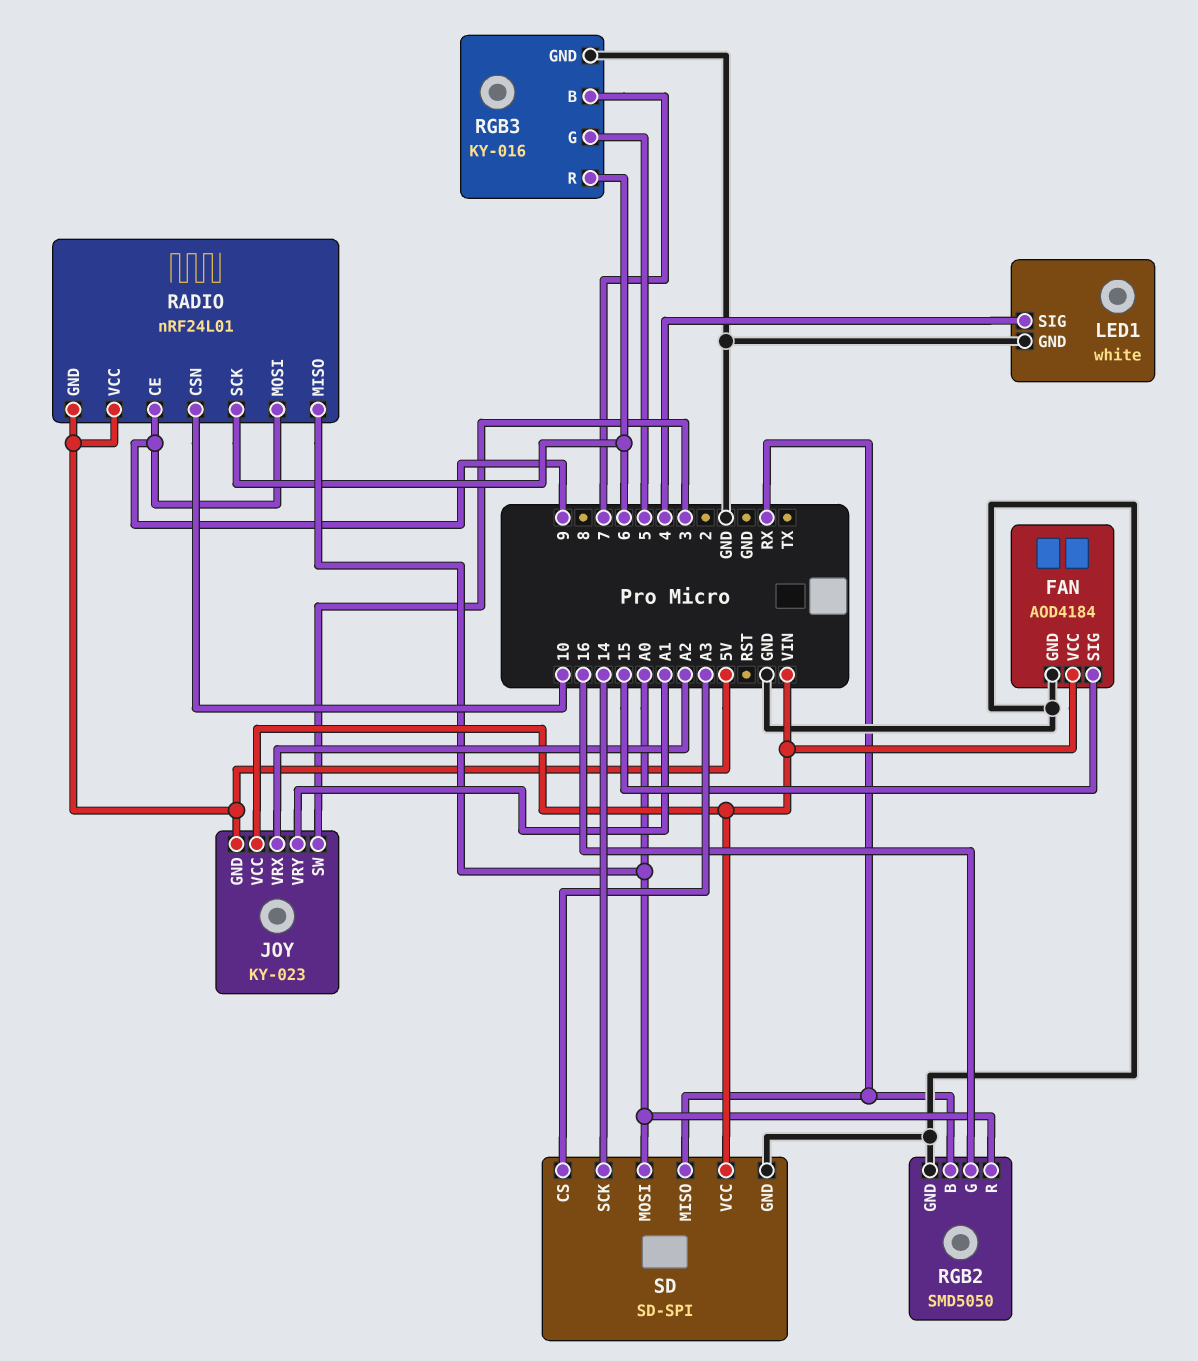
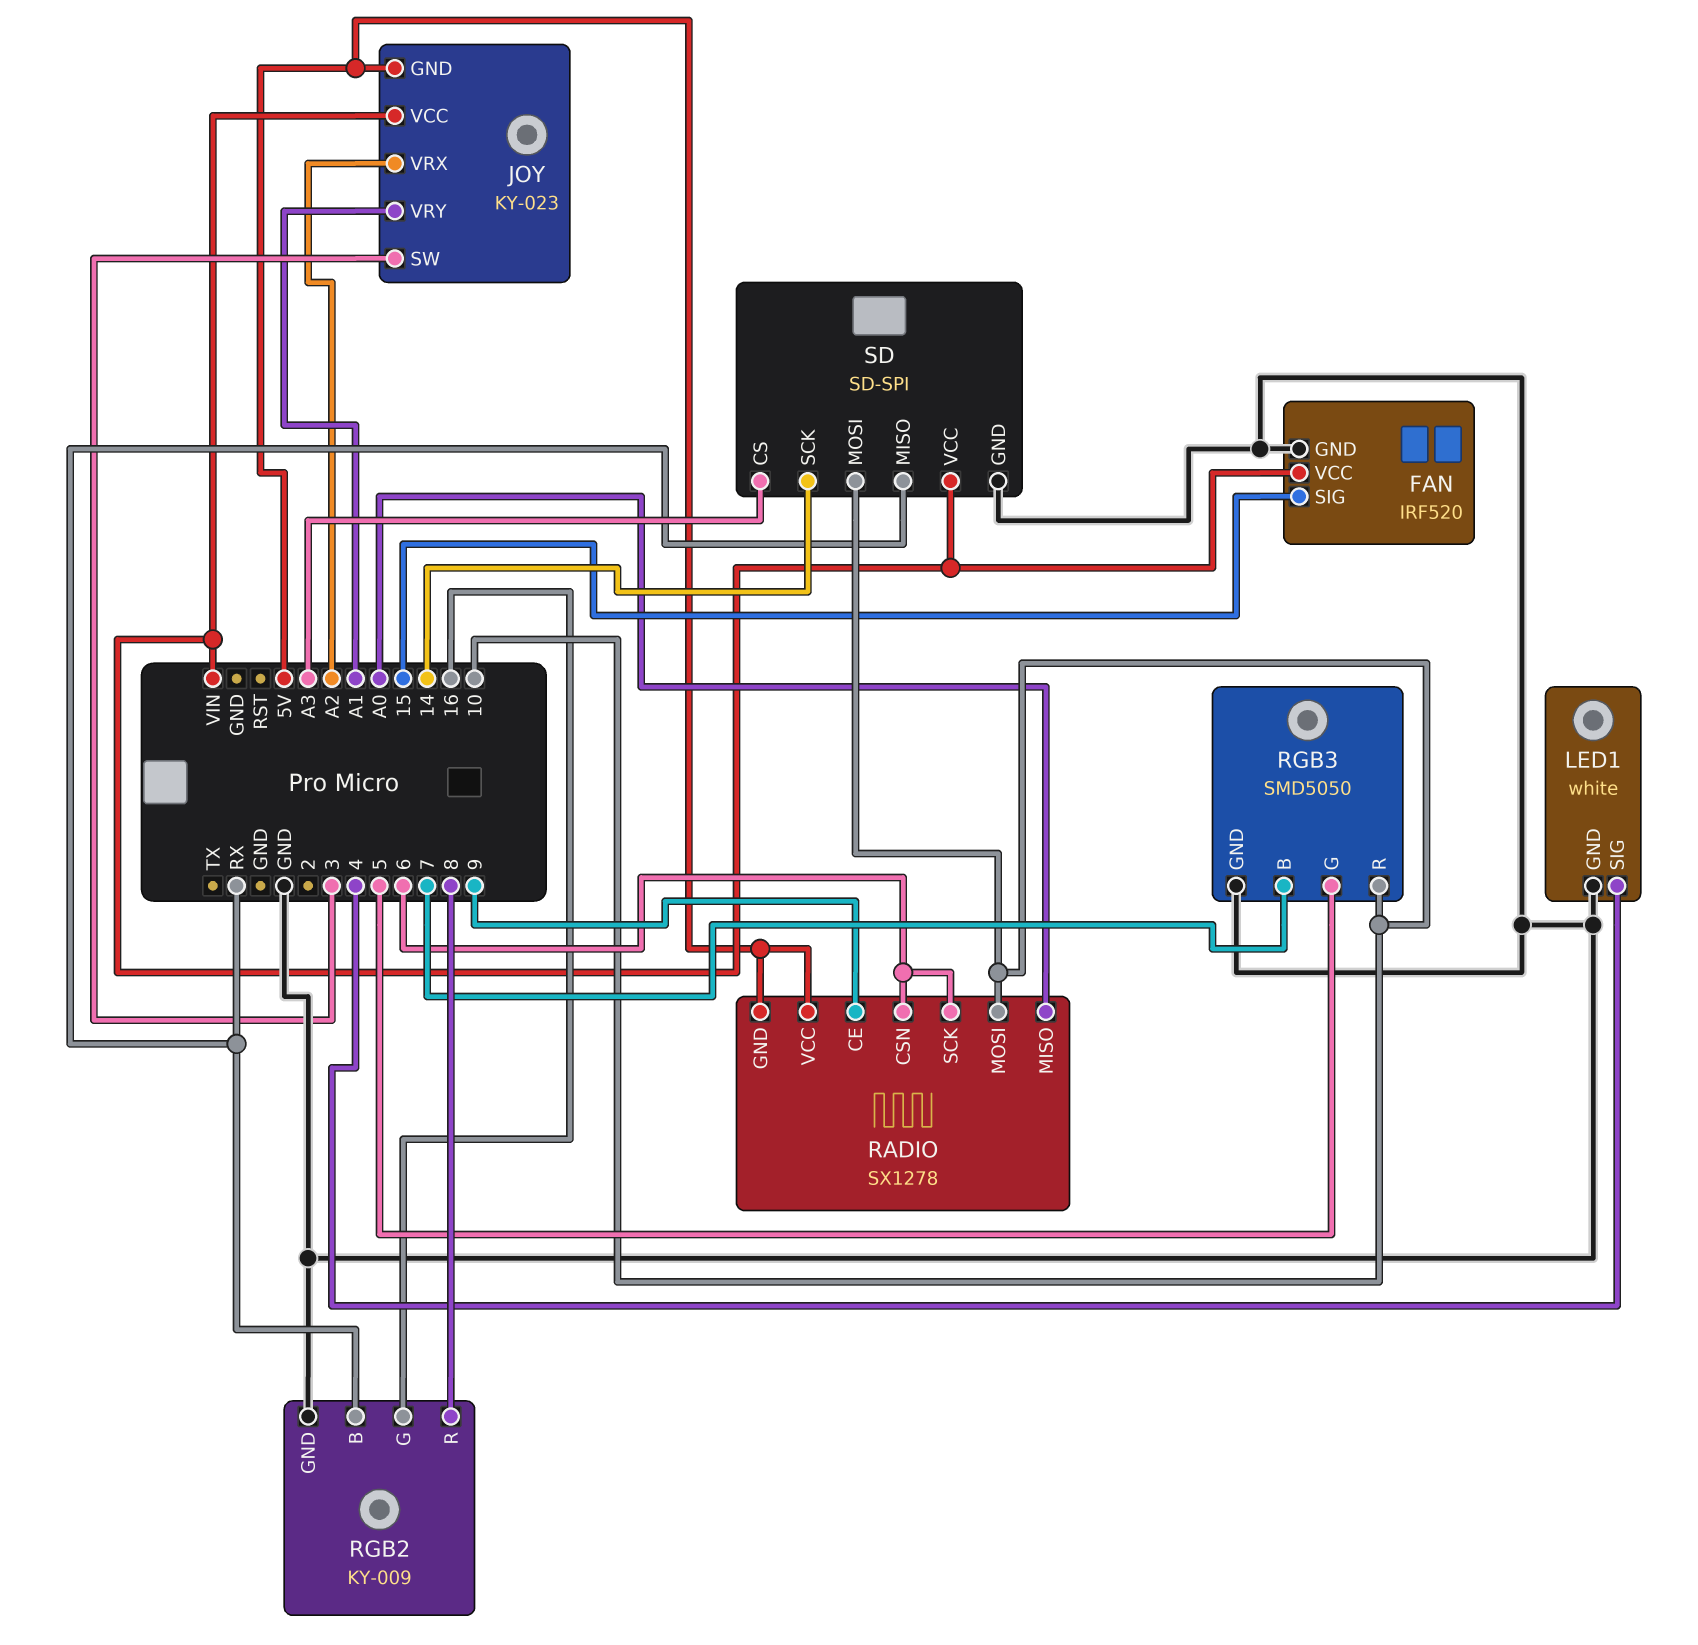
FAN: AOD4184 -> IRF520
RADIO: nRF24L01 -> SX1278
RADIO pin CSN: 10 -> 6
RADIO pin MOSI: 9 -> 10
RGB2: SMD5050 -> KY-009
RGB2 pin R: A0 -> 8
RGB3: KY-016 -> SMD5050
RGB3 pin R: 6 -> 10
SD pin MOSI: A0 -> 10

